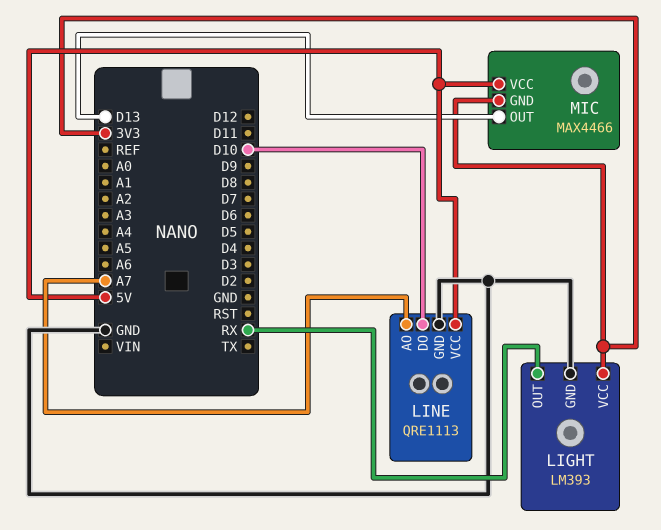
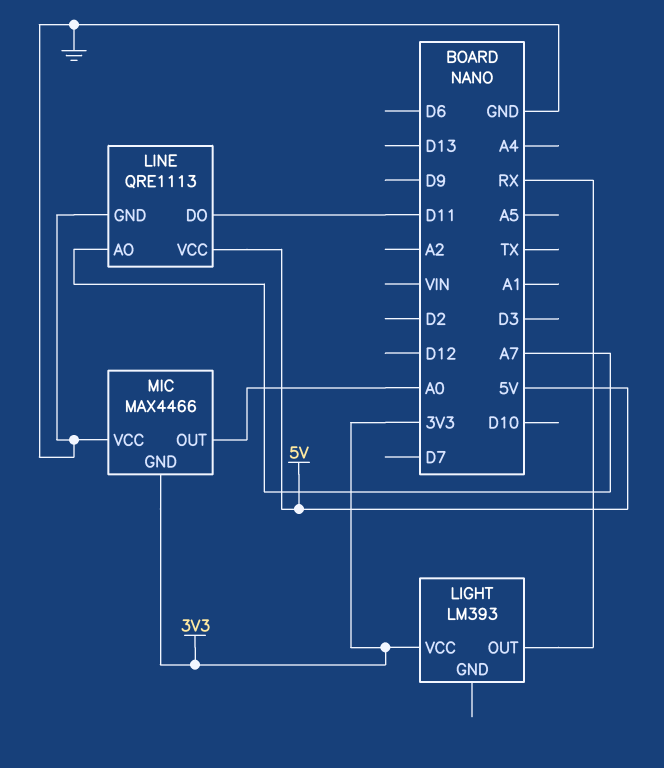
LIGHT pin GND: GND -> none
LINE pin DO: D10 -> D11
MIC pin OUT: D13 -> A0
MIC pin VCC: 5V -> GND

